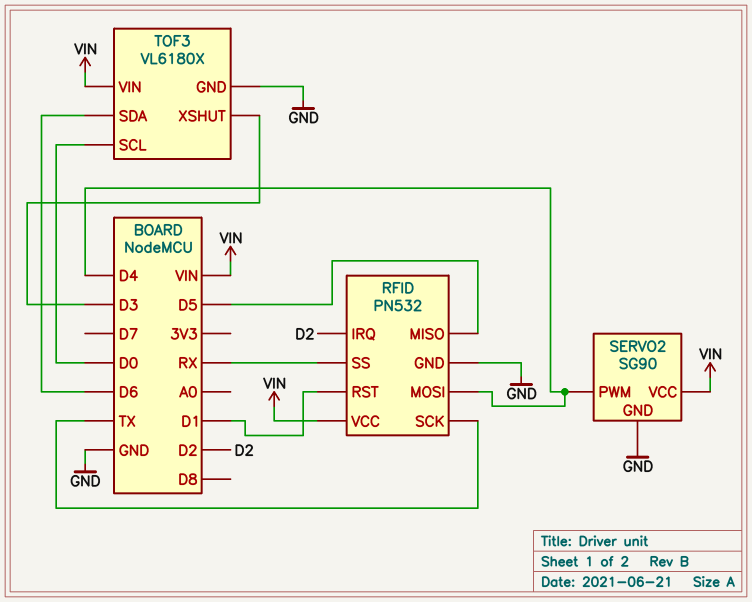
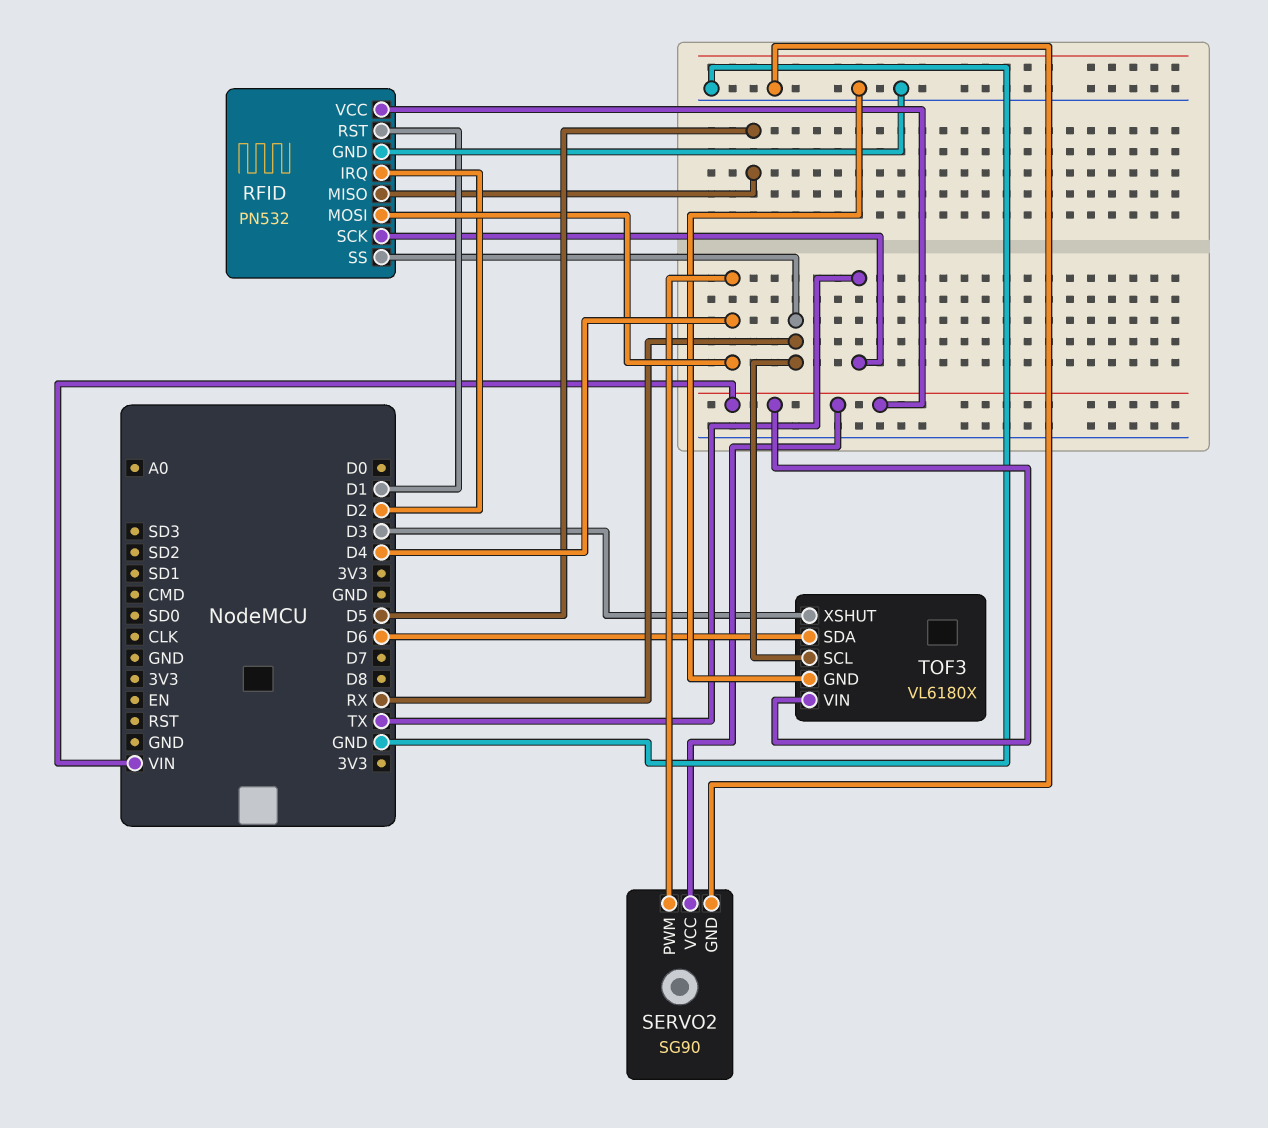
TOF3 pin SCL: D0 -> RX

